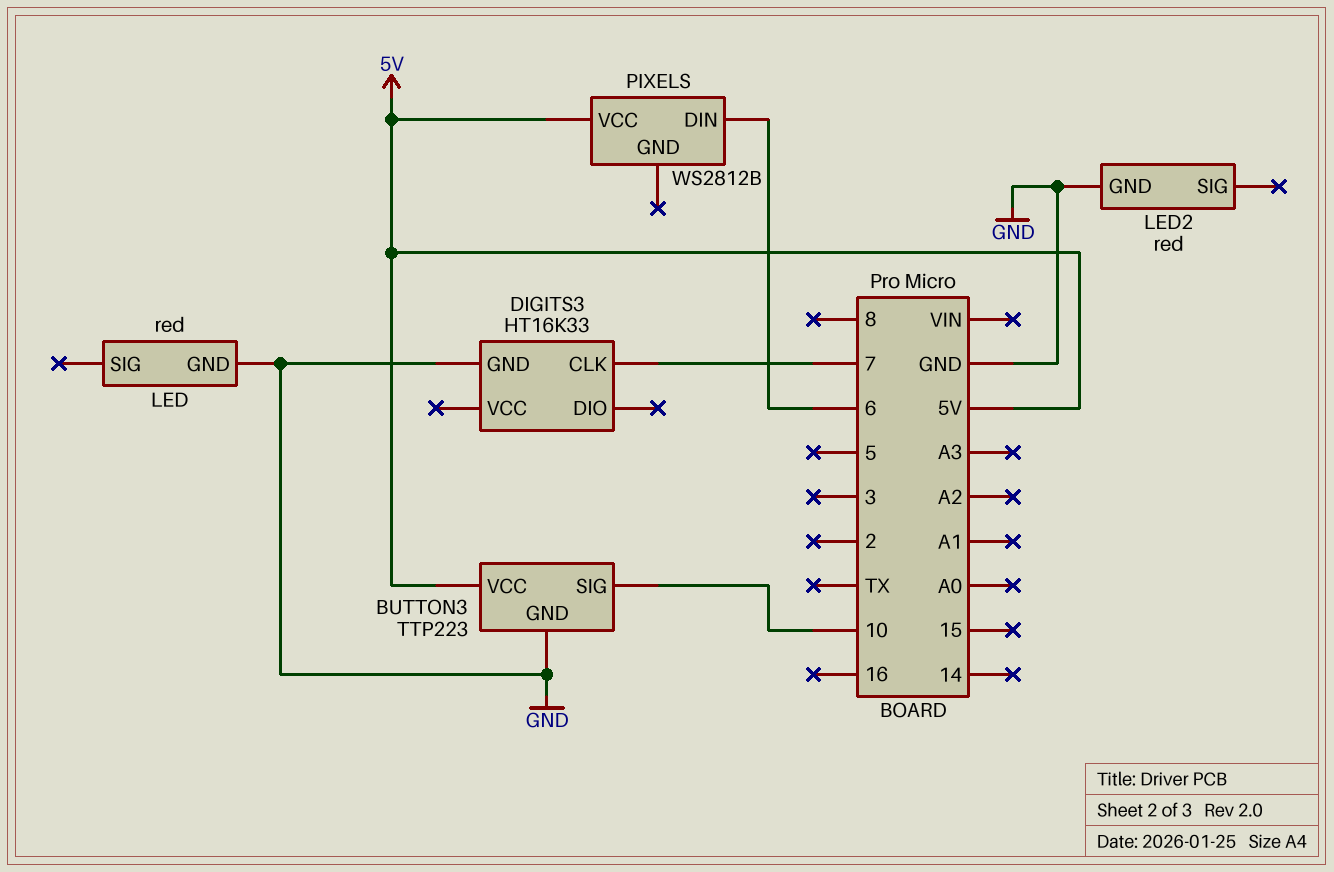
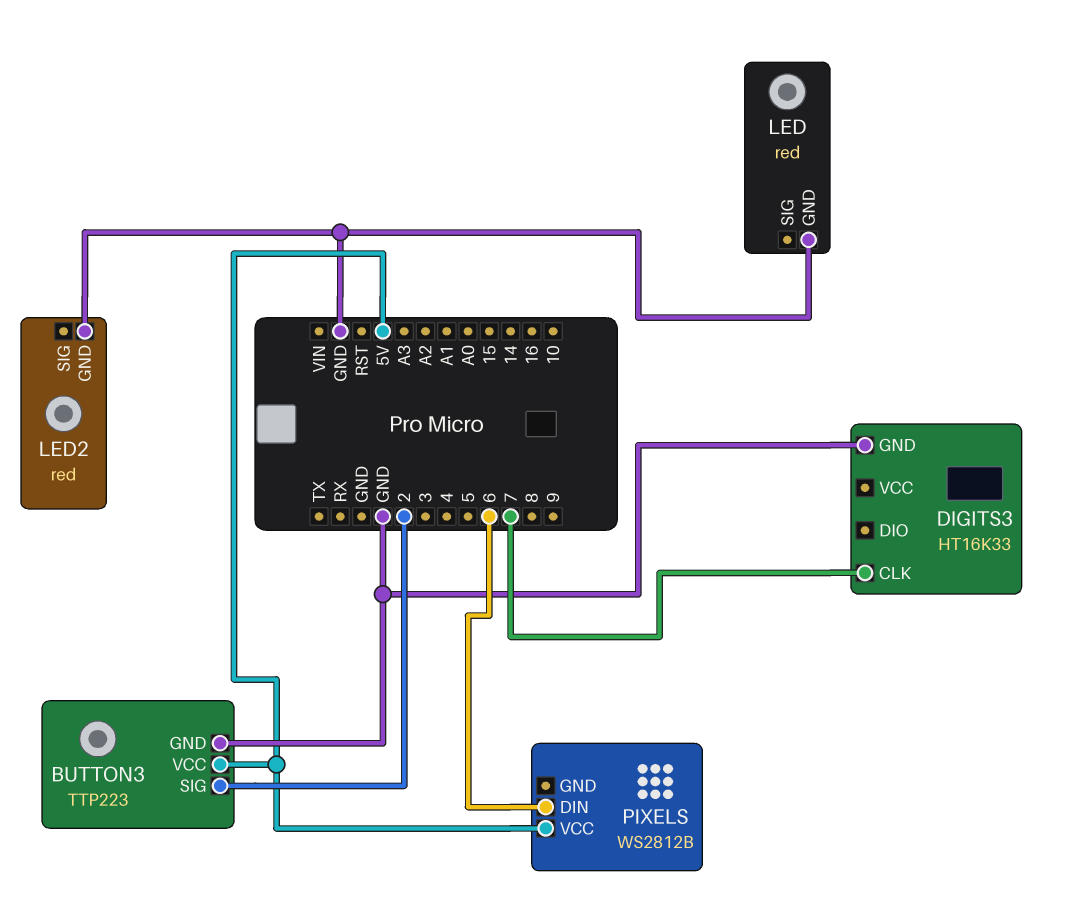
BUTTON3 pin SIG: 10 -> 2

